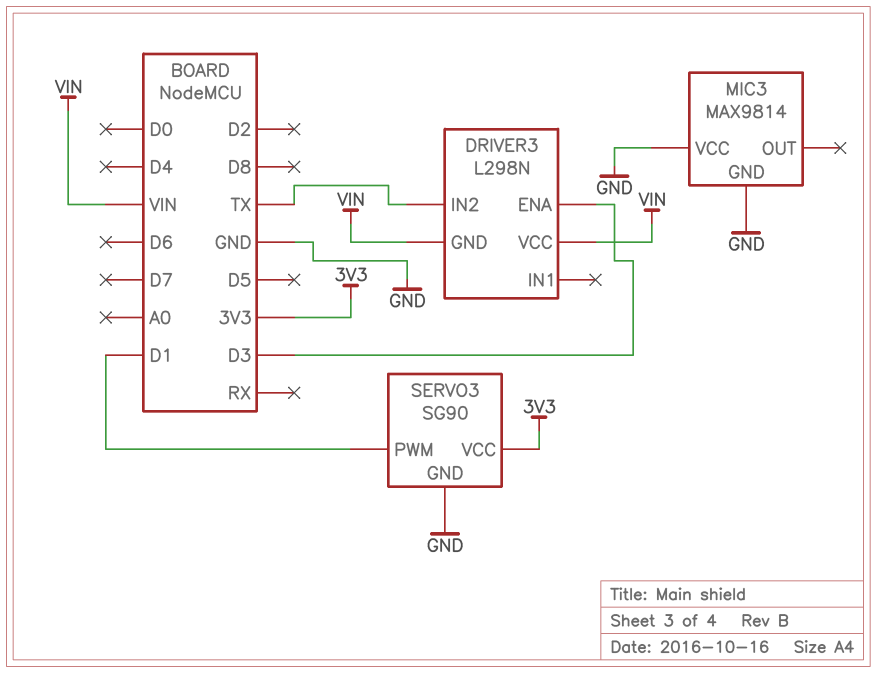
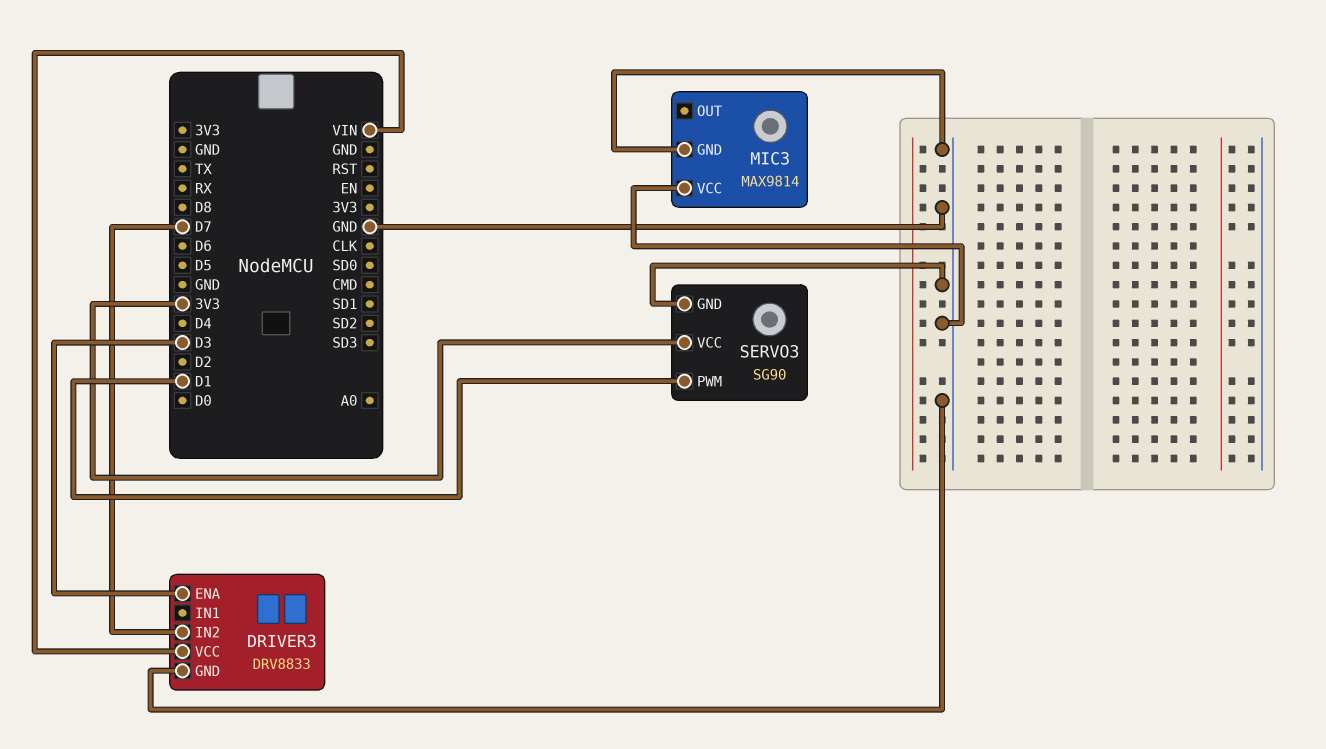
DRIVER3: L298N -> DRV8833
DRIVER3 pin GND: VIN -> GND
DRIVER3 pin IN2: TX -> D7

